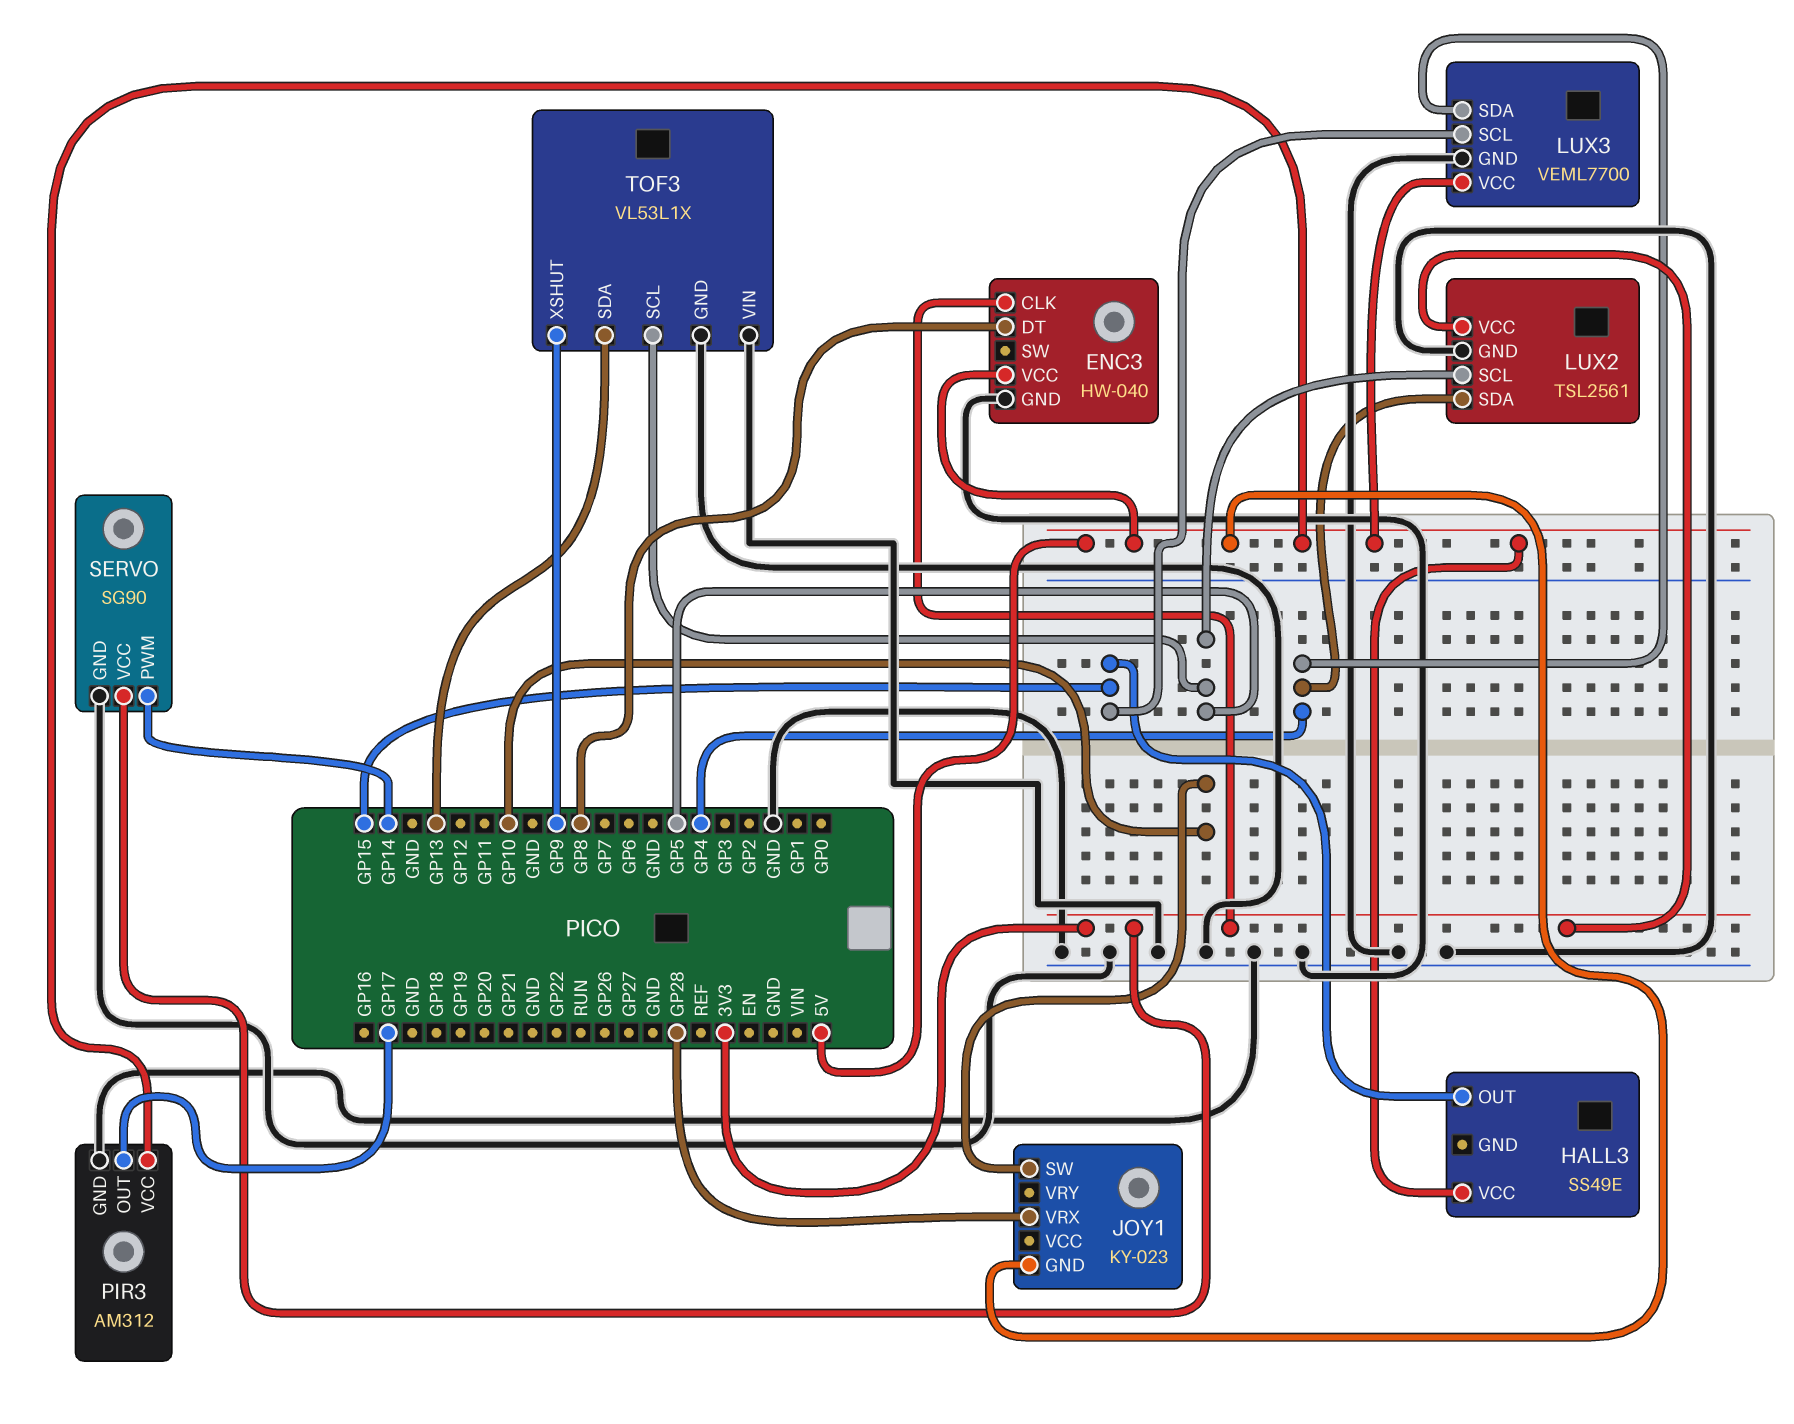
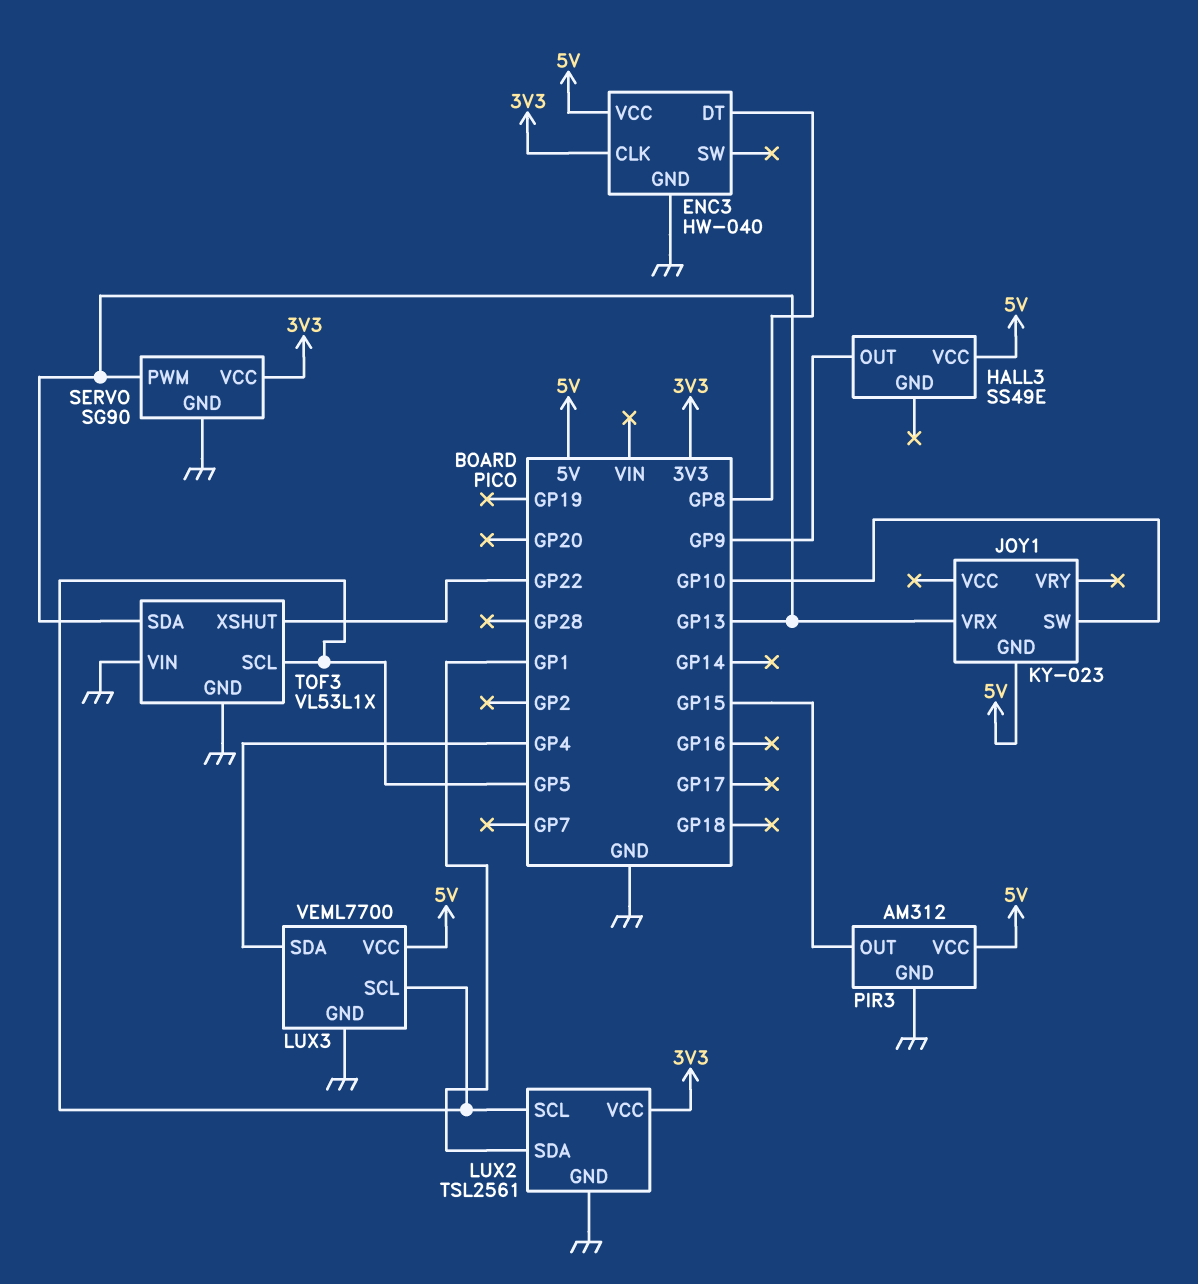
HALL3 pin OUT: GP15 -> GP9
JOY1 pin VRX: GP28 -> GP13
LUX2 pin SDA: GP4 -> GP1
LUX3 pin SCL: GP15 -> GP5
PIR3 pin OUT: GP17 -> GP15
SERVO pin PWM: GP14 -> GP13
TOF3 pin XSHUT: GP9 -> GP22

